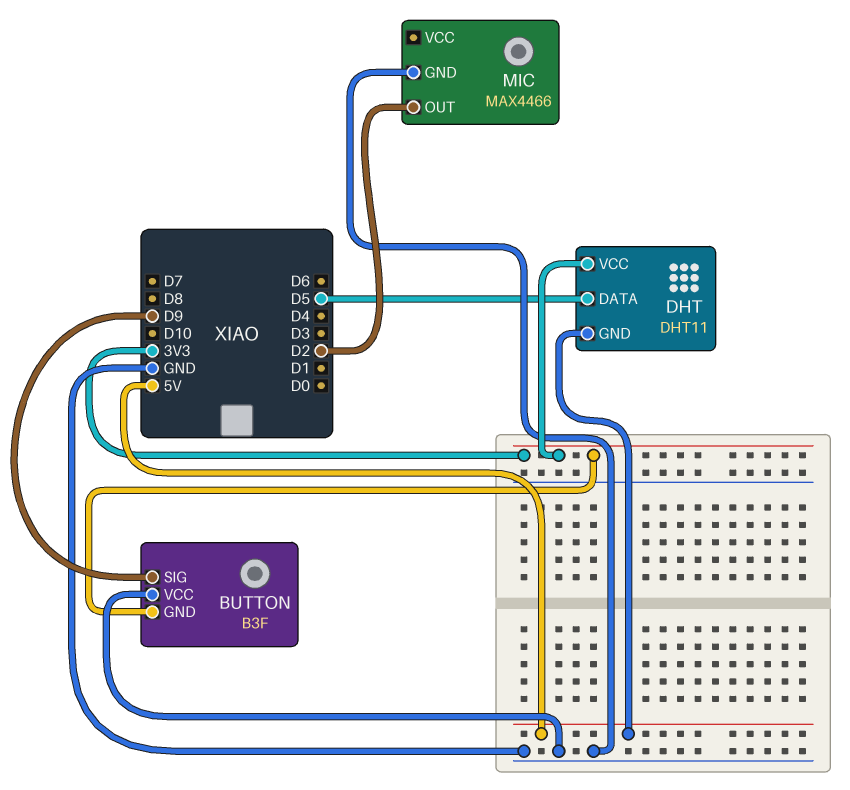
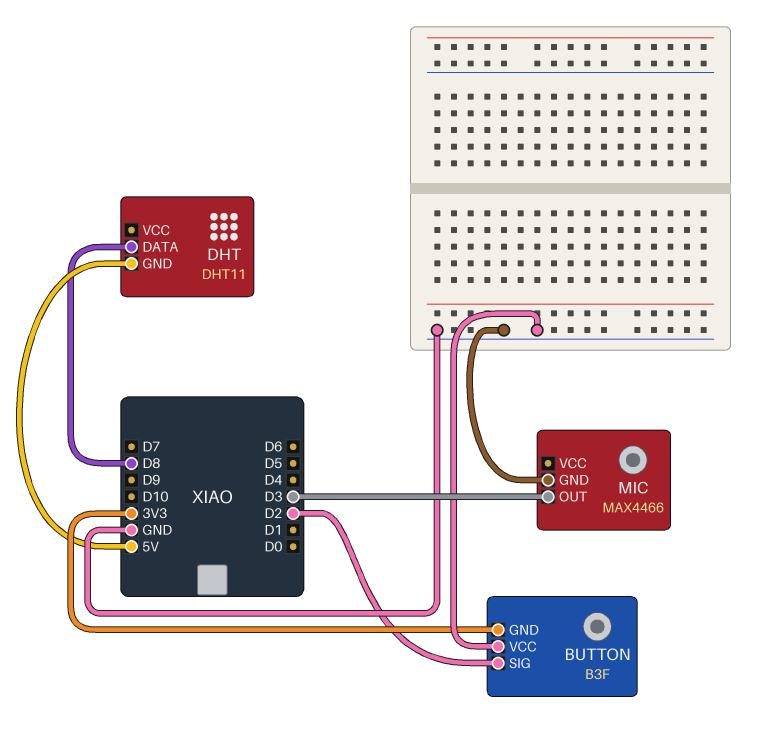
BUTTON pin SIG: D9 -> D2
DHT pin DATA: D5 -> D8
DHT pin VCC: 3V3 -> none
MIC pin OUT: D2 -> D3

